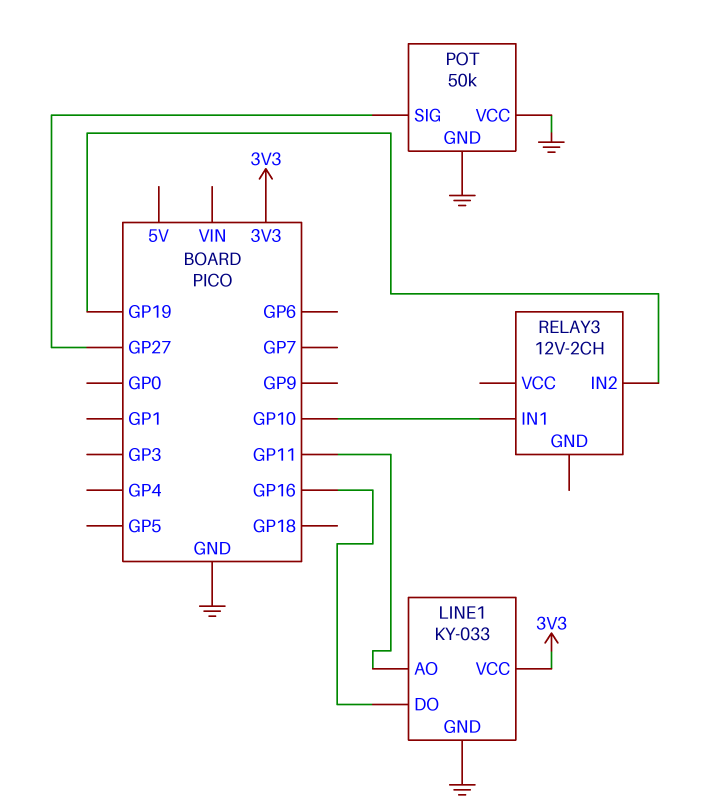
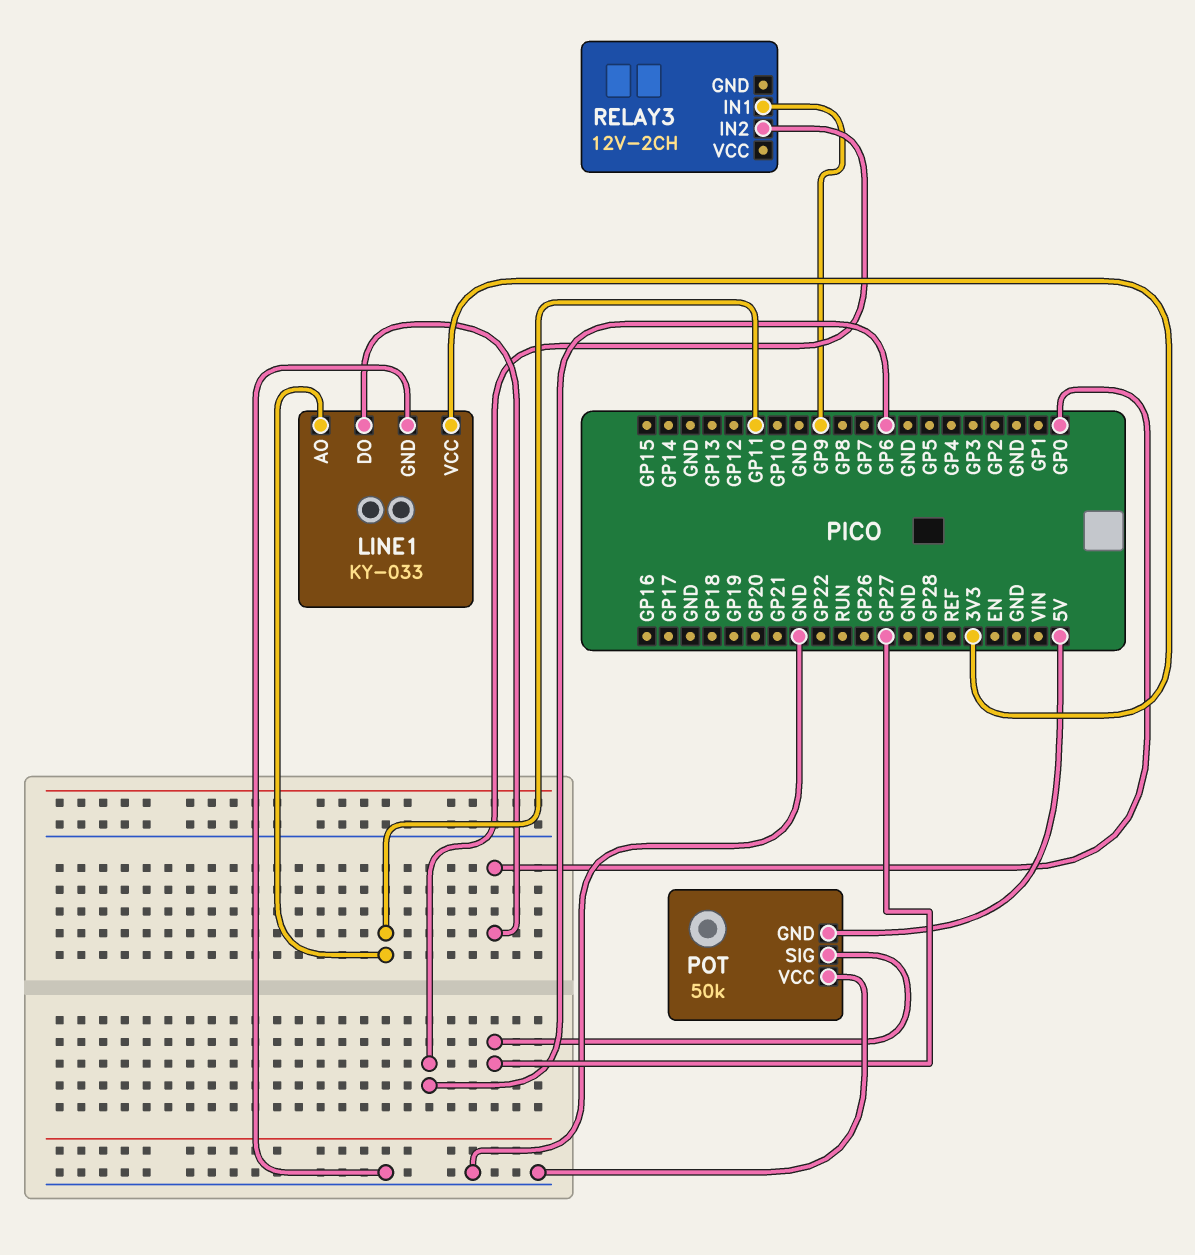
LINE1 pin DO: GP16 -> GP0
POT pin GND: GND -> 5V
RELAY3 pin IN1: GP10 -> GP9
RELAY3 pin IN2: GP19 -> GP6

